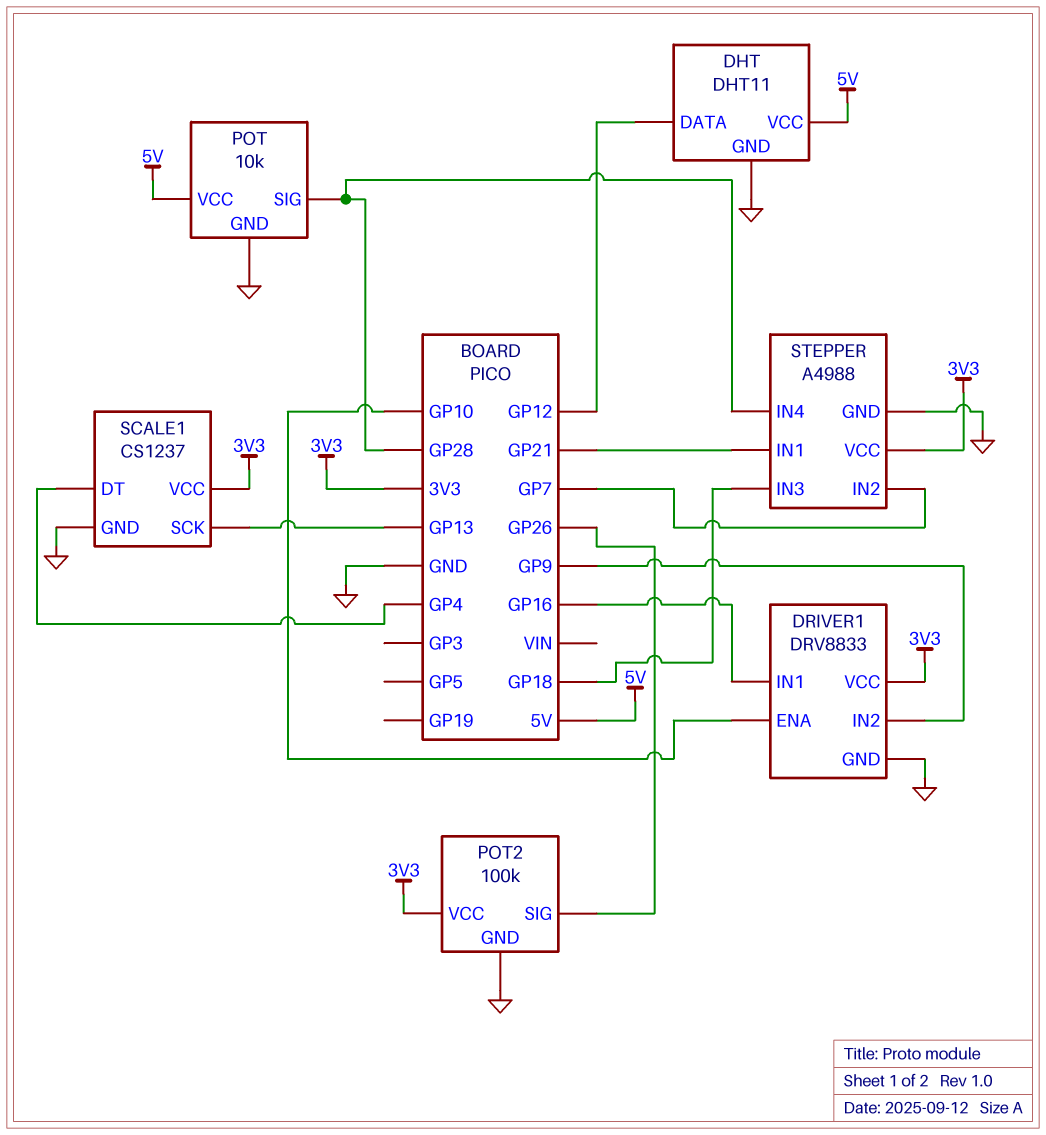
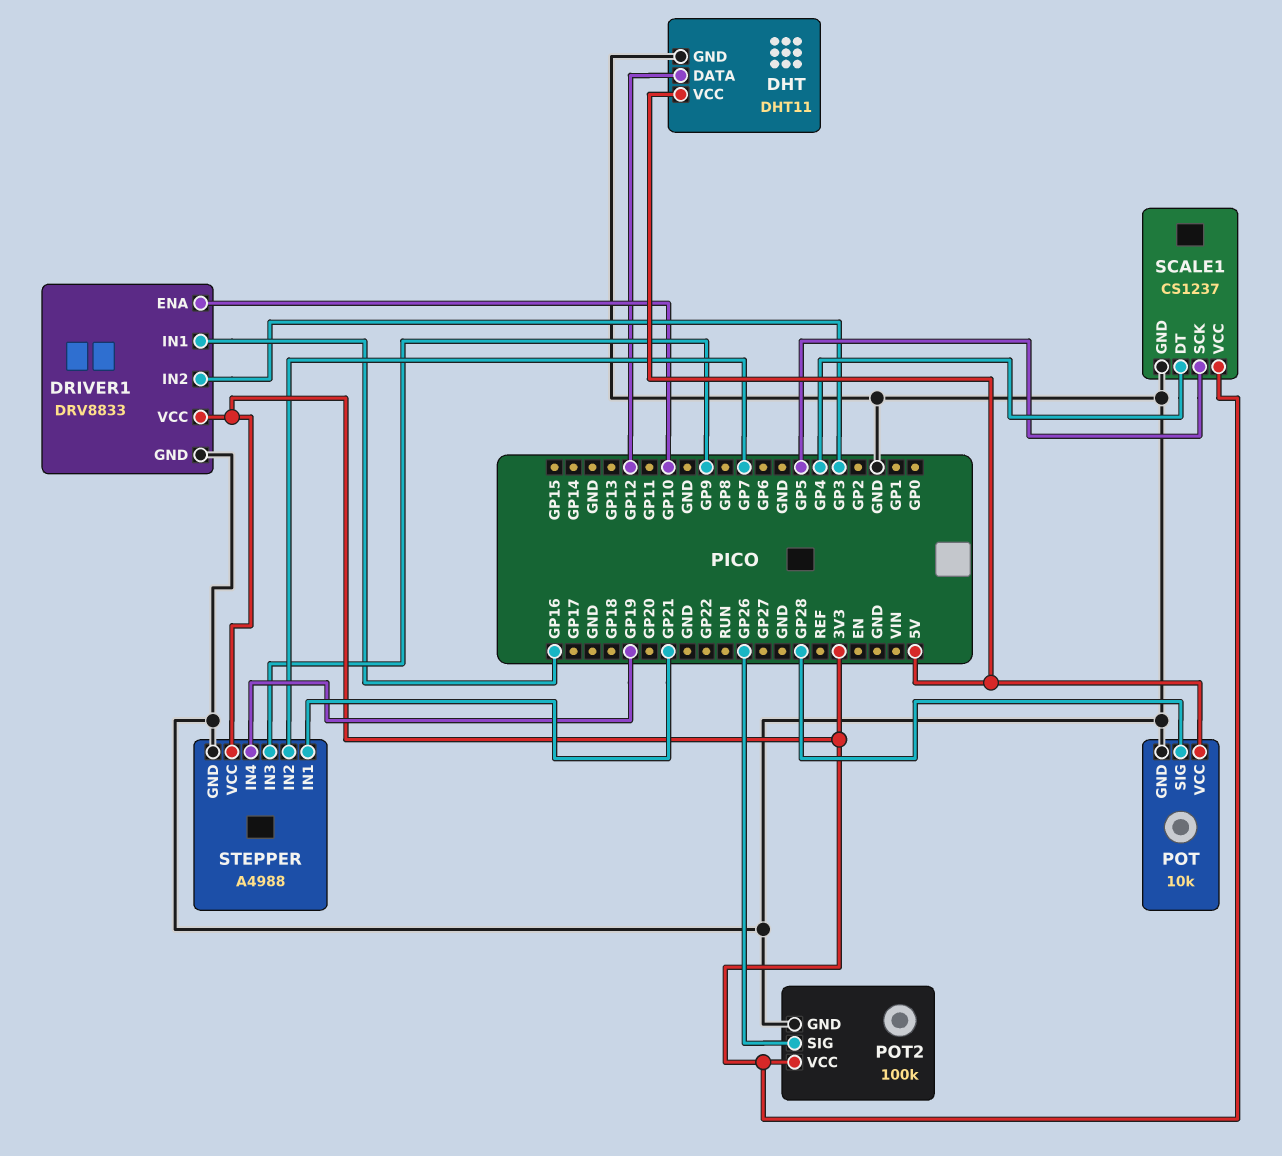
DRIVER1 pin IN2: GP9 -> GP3
SCALE1 pin SCK: GP13 -> GP5
STEPPER pin IN3: GP18 -> GP9
STEPPER pin IN4: GP28 -> GP19

